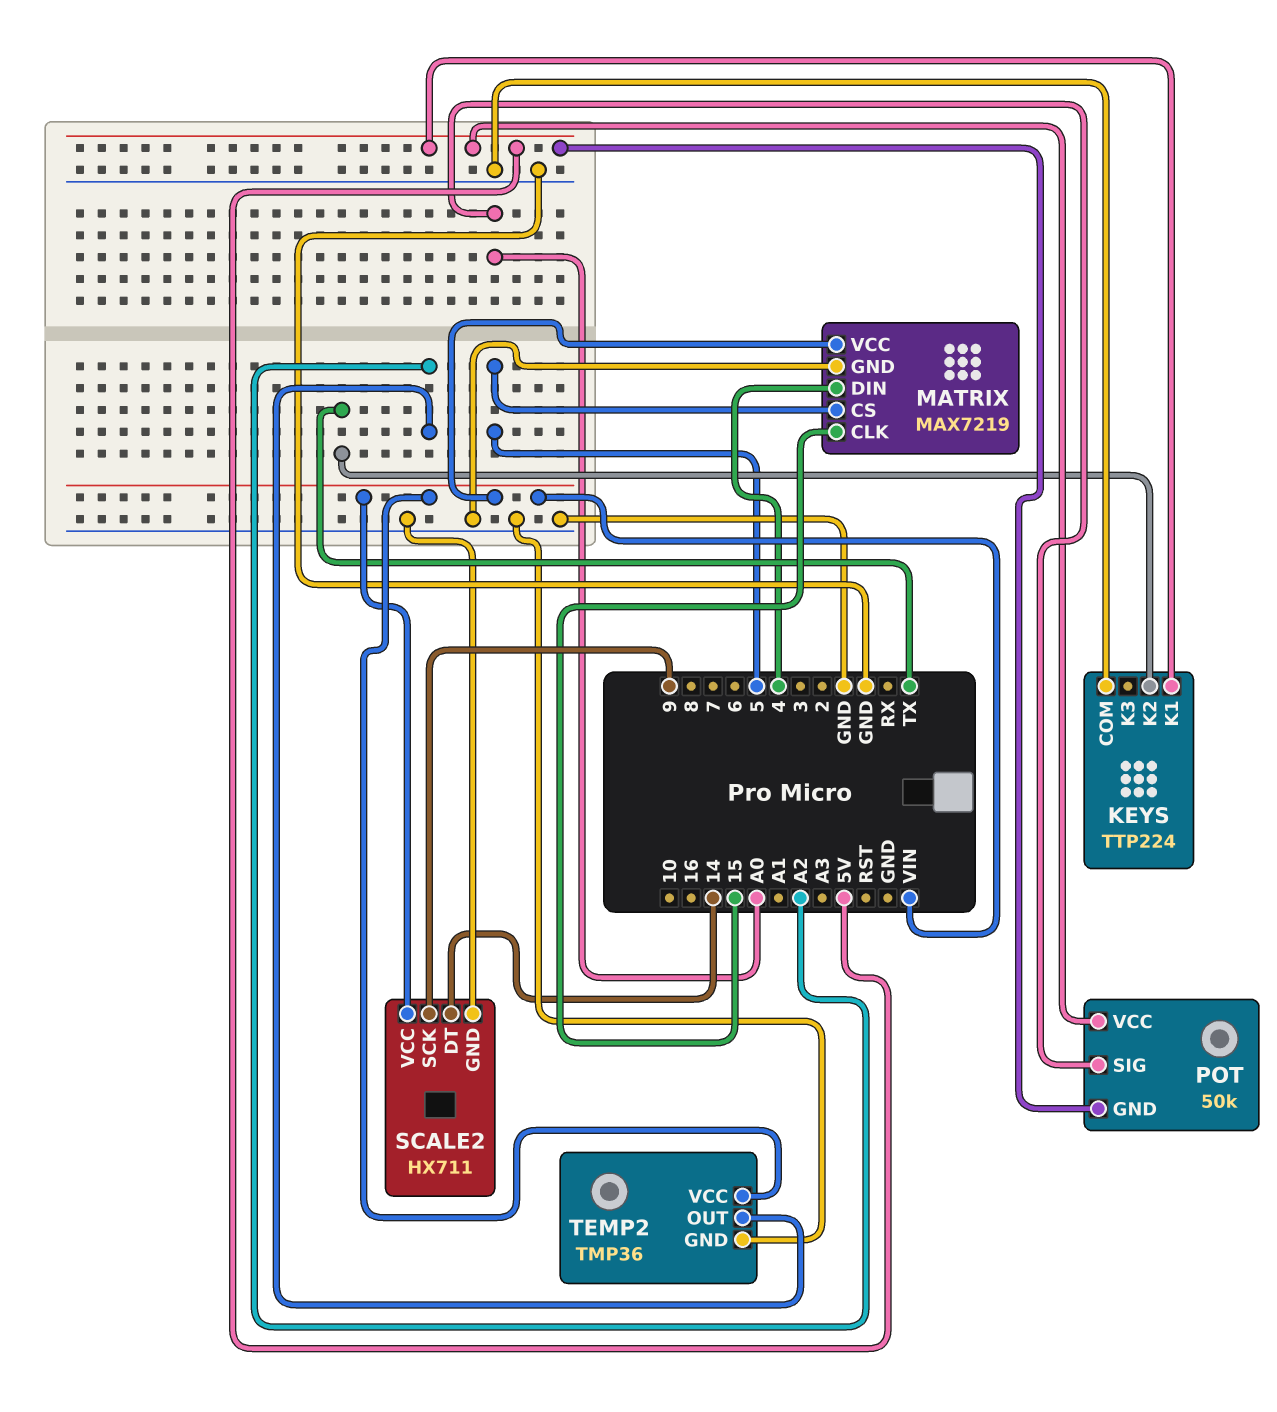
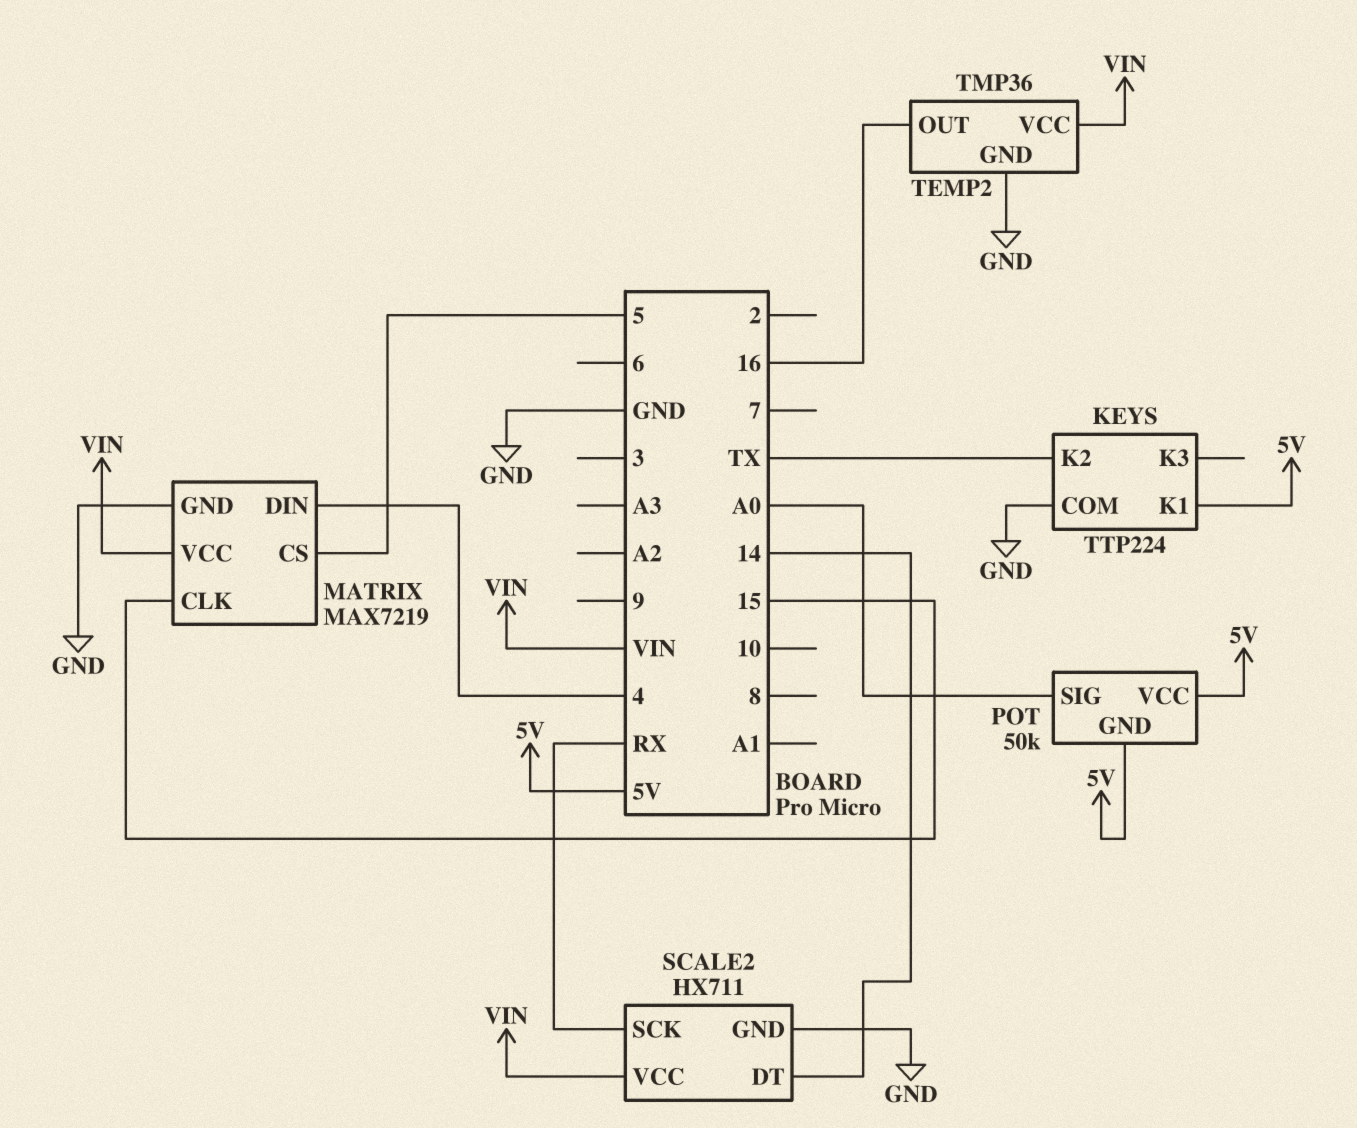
SCALE2 pin SCK: 9 -> RX
TEMP2 pin OUT: A2 -> 16

